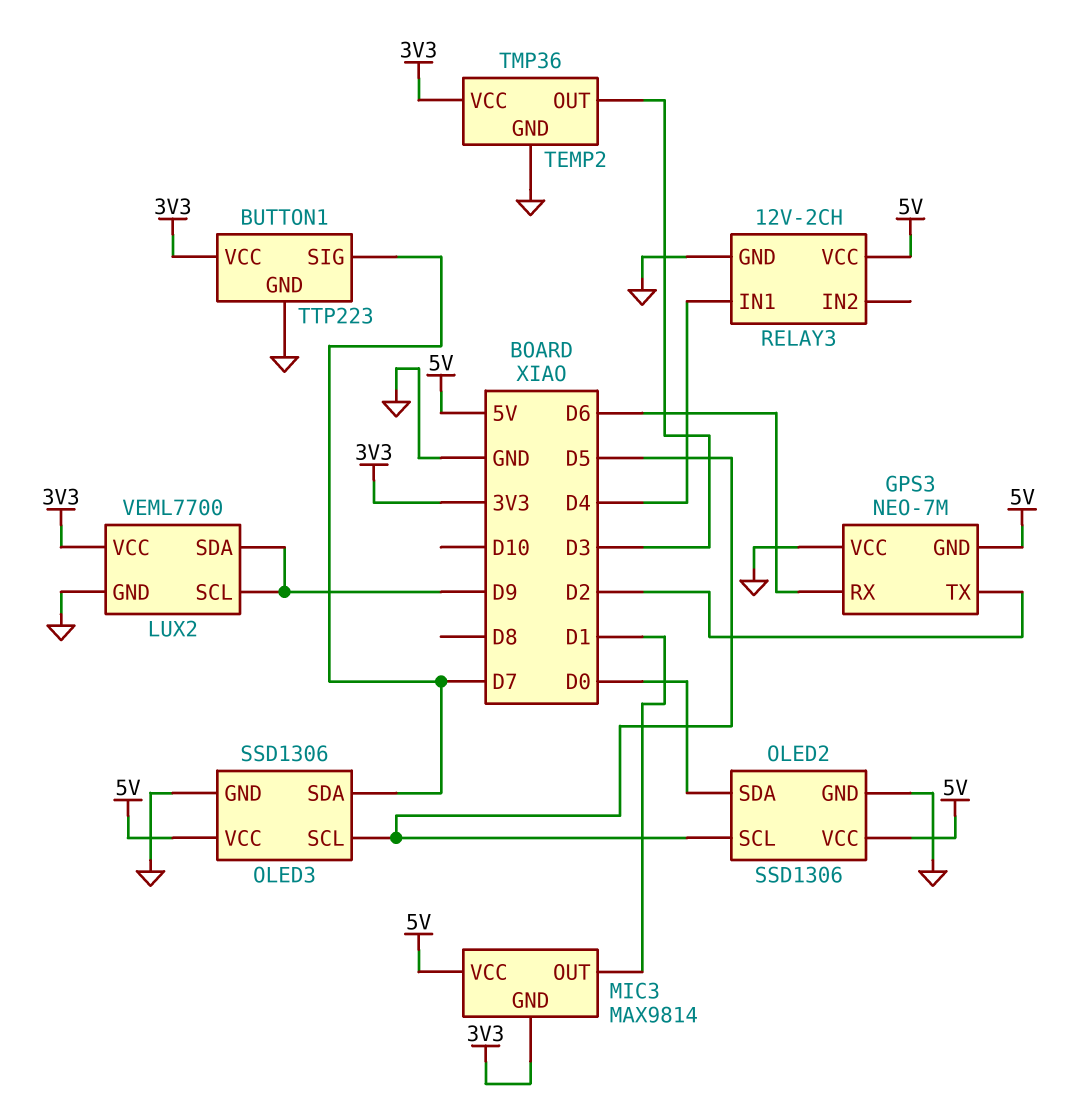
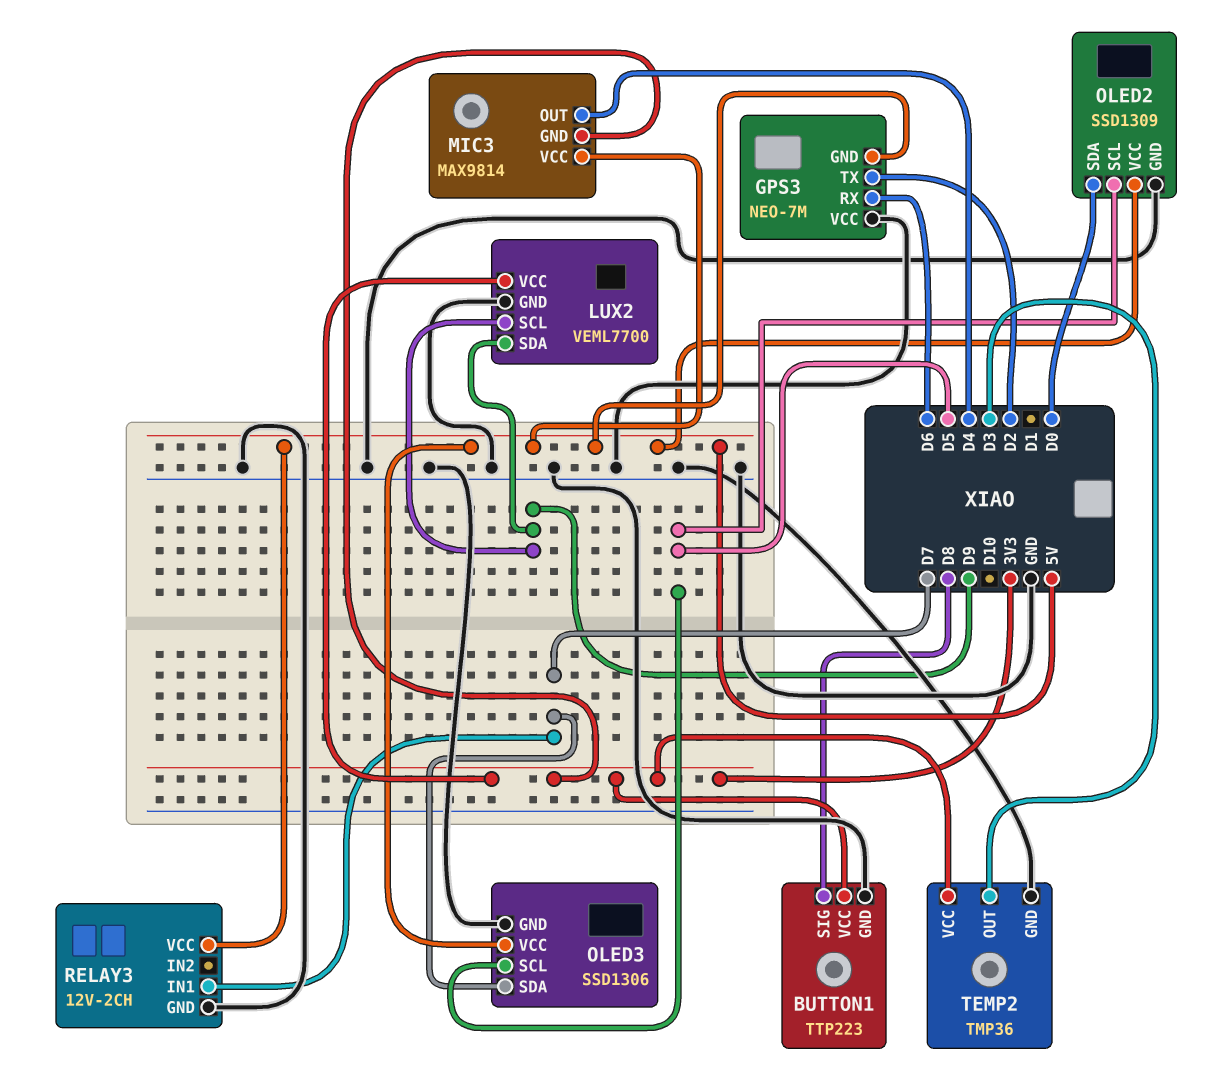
BUTTON1 pin SIG: D7 -> D8
MIC3 pin OUT: D1 -> D4
OLED2: SSD1306 -> SSD1309
RELAY3 pin IN1: D4 -> D7

